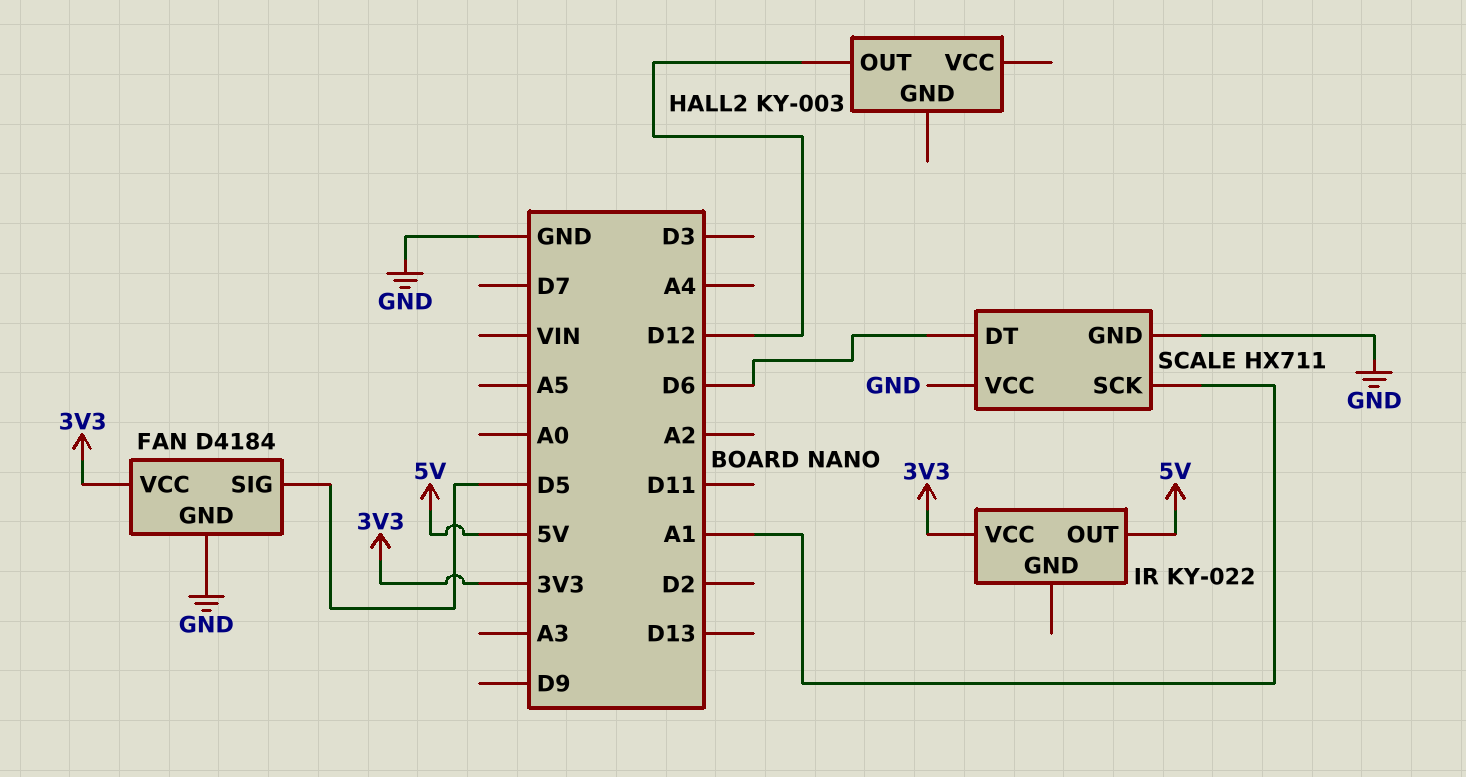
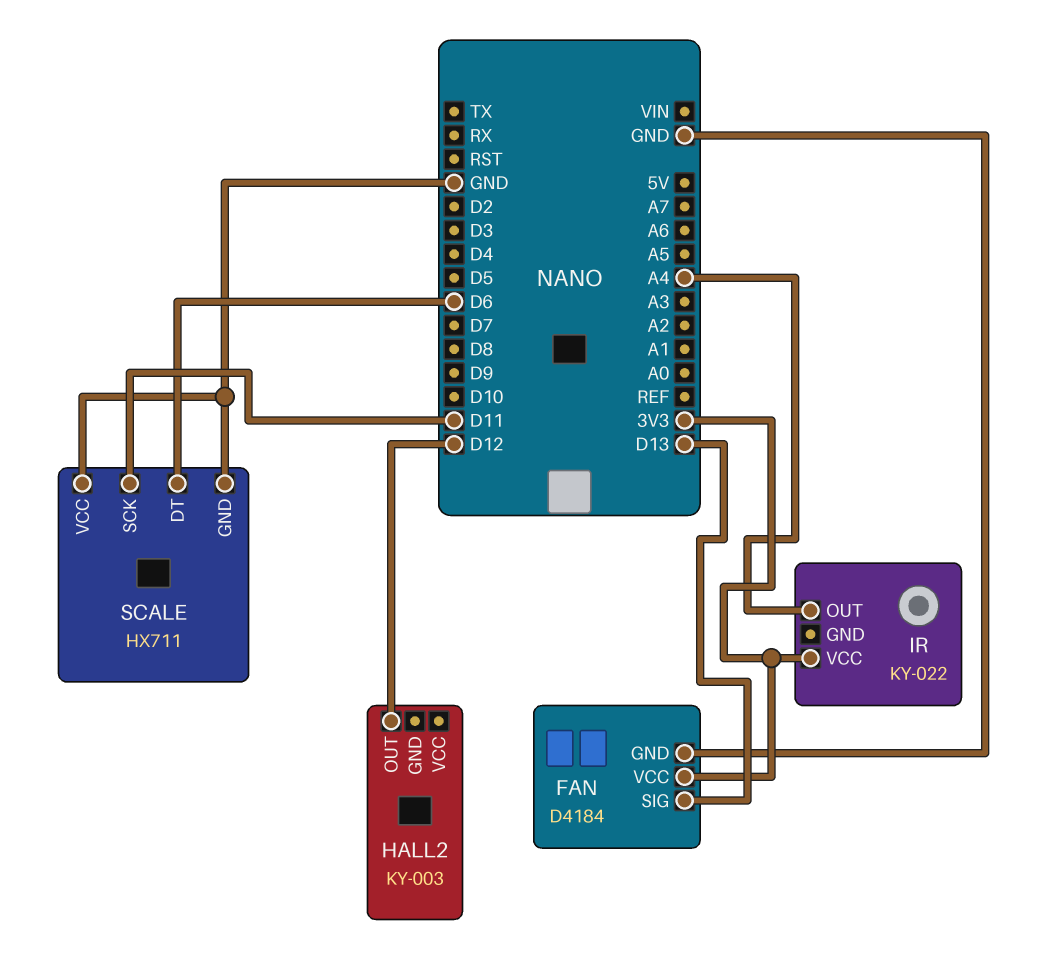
FAN pin SIG: D5 -> D13
IR pin OUT: 5V -> A4
SCALE pin SCK: A1 -> D11

